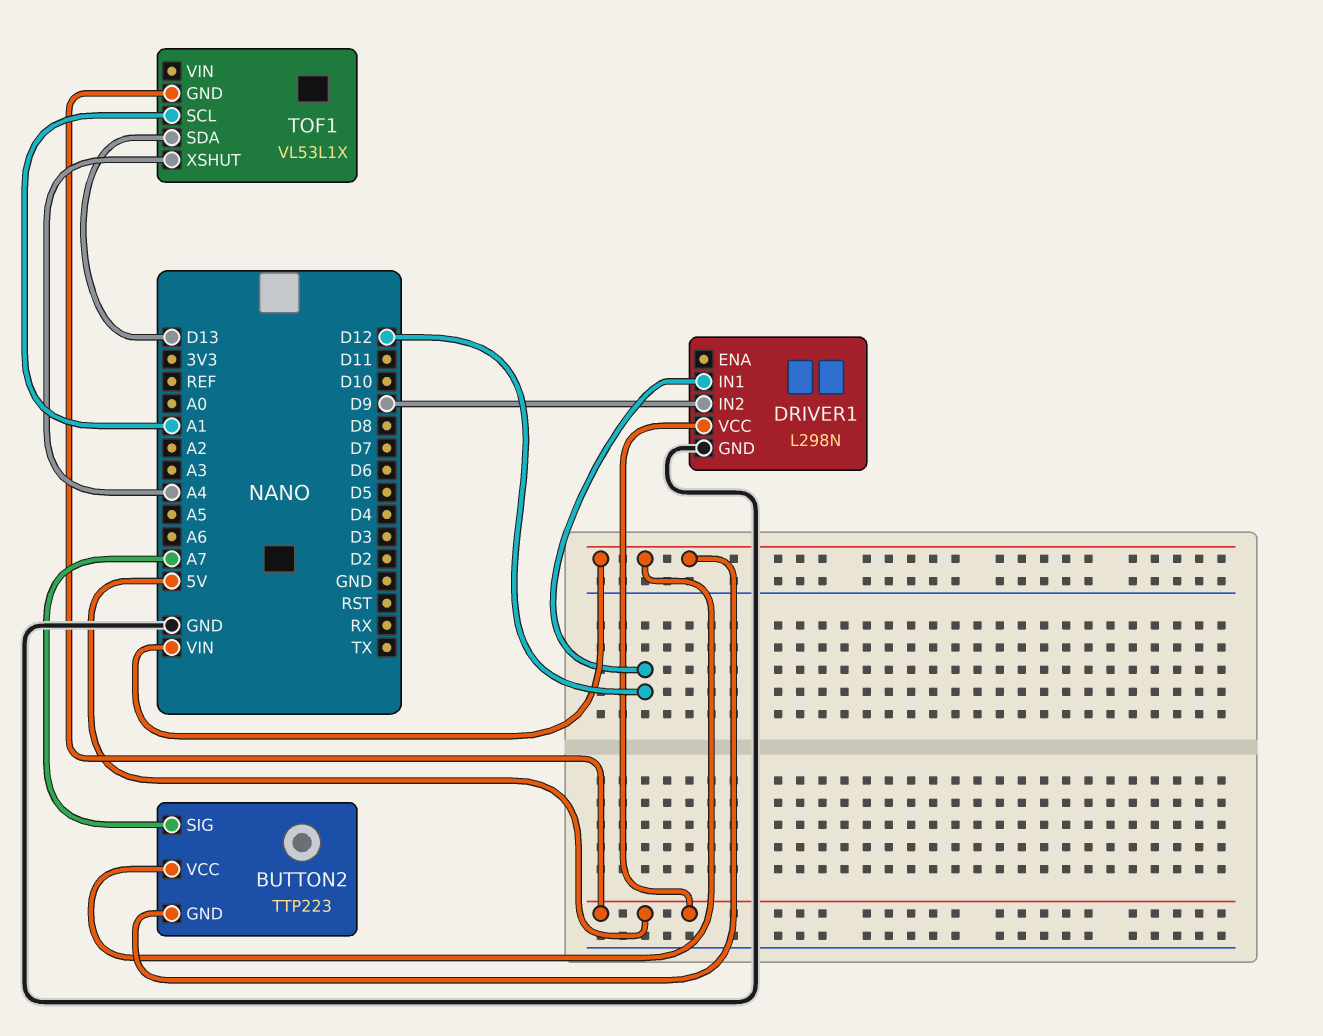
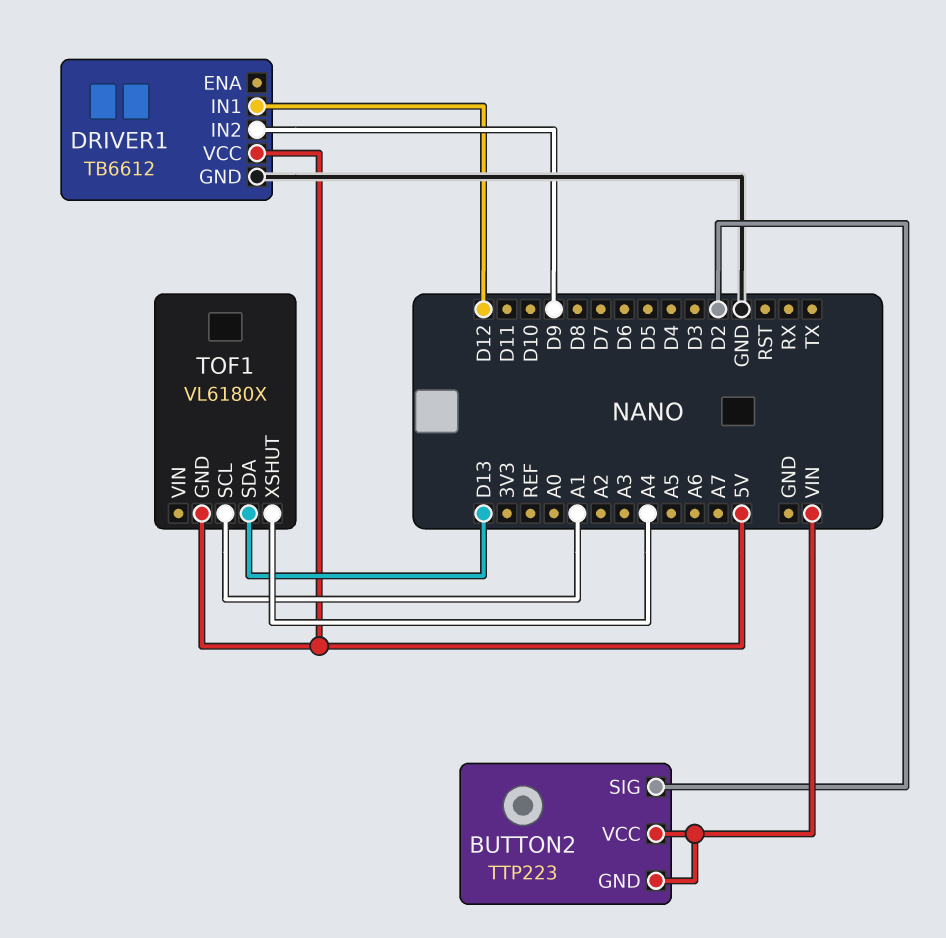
BUTTON2 pin SIG: A7 -> D2
DRIVER1: L298N -> TB6612
TOF1: VL53L1X -> VL6180X

